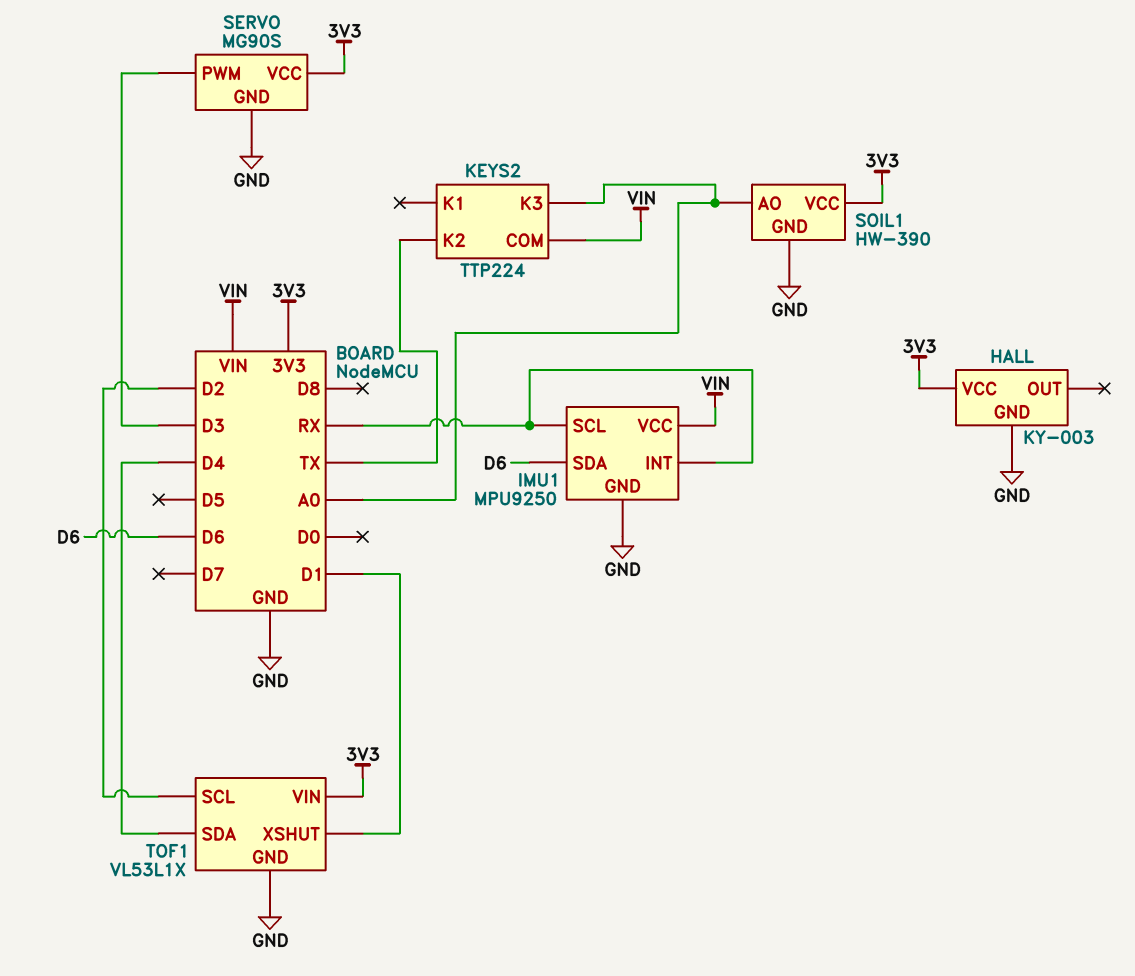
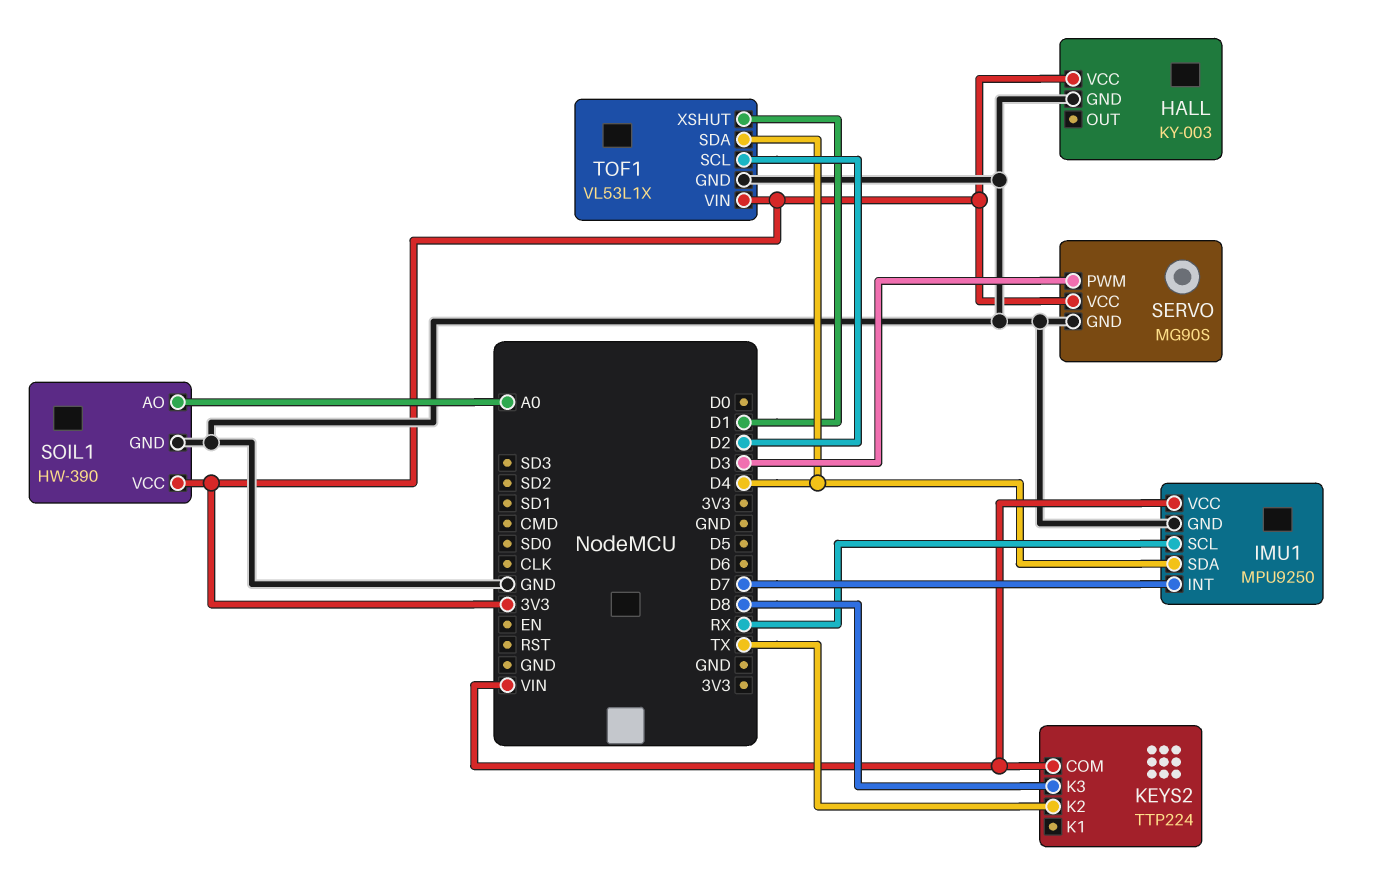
IMU1 pin INT: RX -> D7
IMU1 pin SDA: D6 -> D4
KEYS2 pin K3: A0 -> D8

